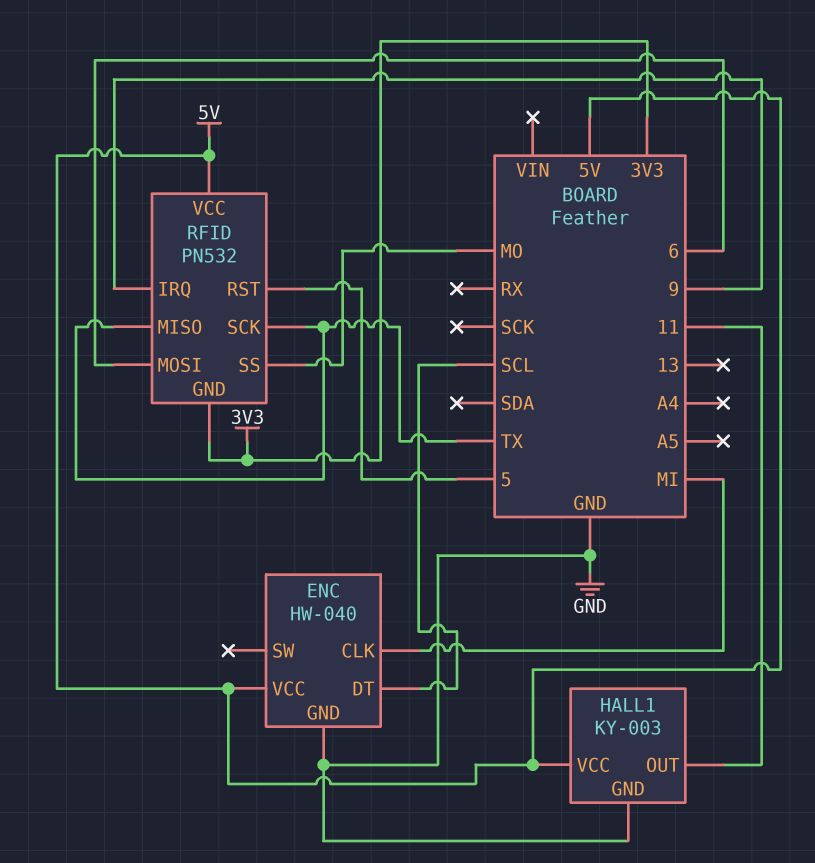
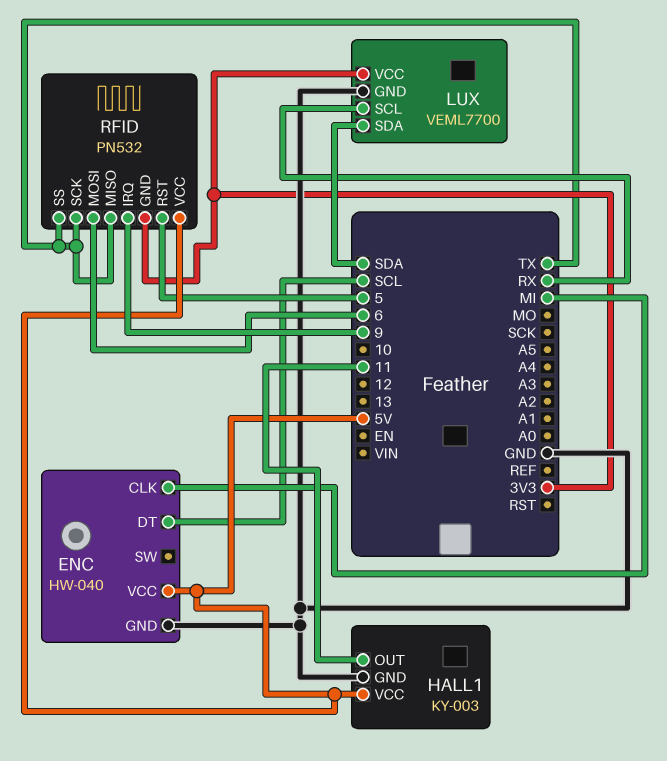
LUX: none -> VEML7700
LUX pin GND: none -> GND
LUX pin SCL: none -> RX
LUX pin SDA: none -> SDA
LUX pin VCC: none -> 3V3
RFID pin SS: MO -> TX

